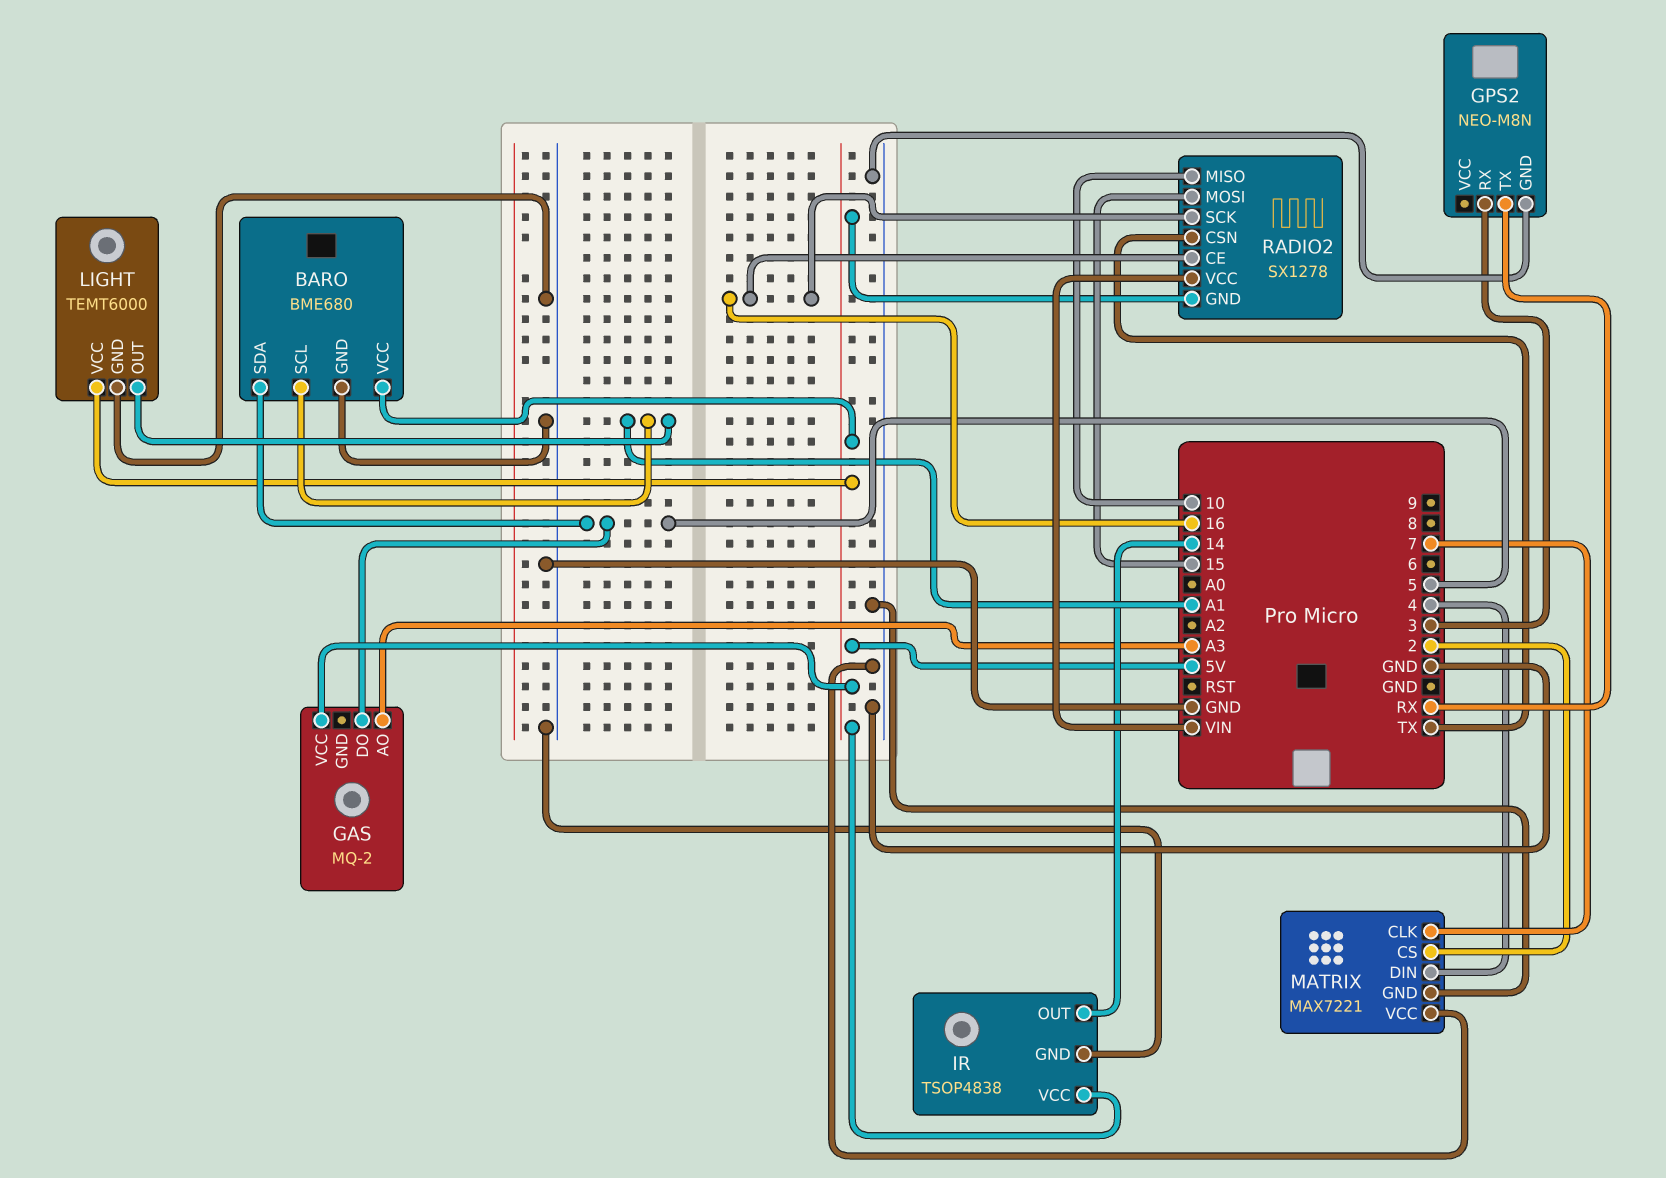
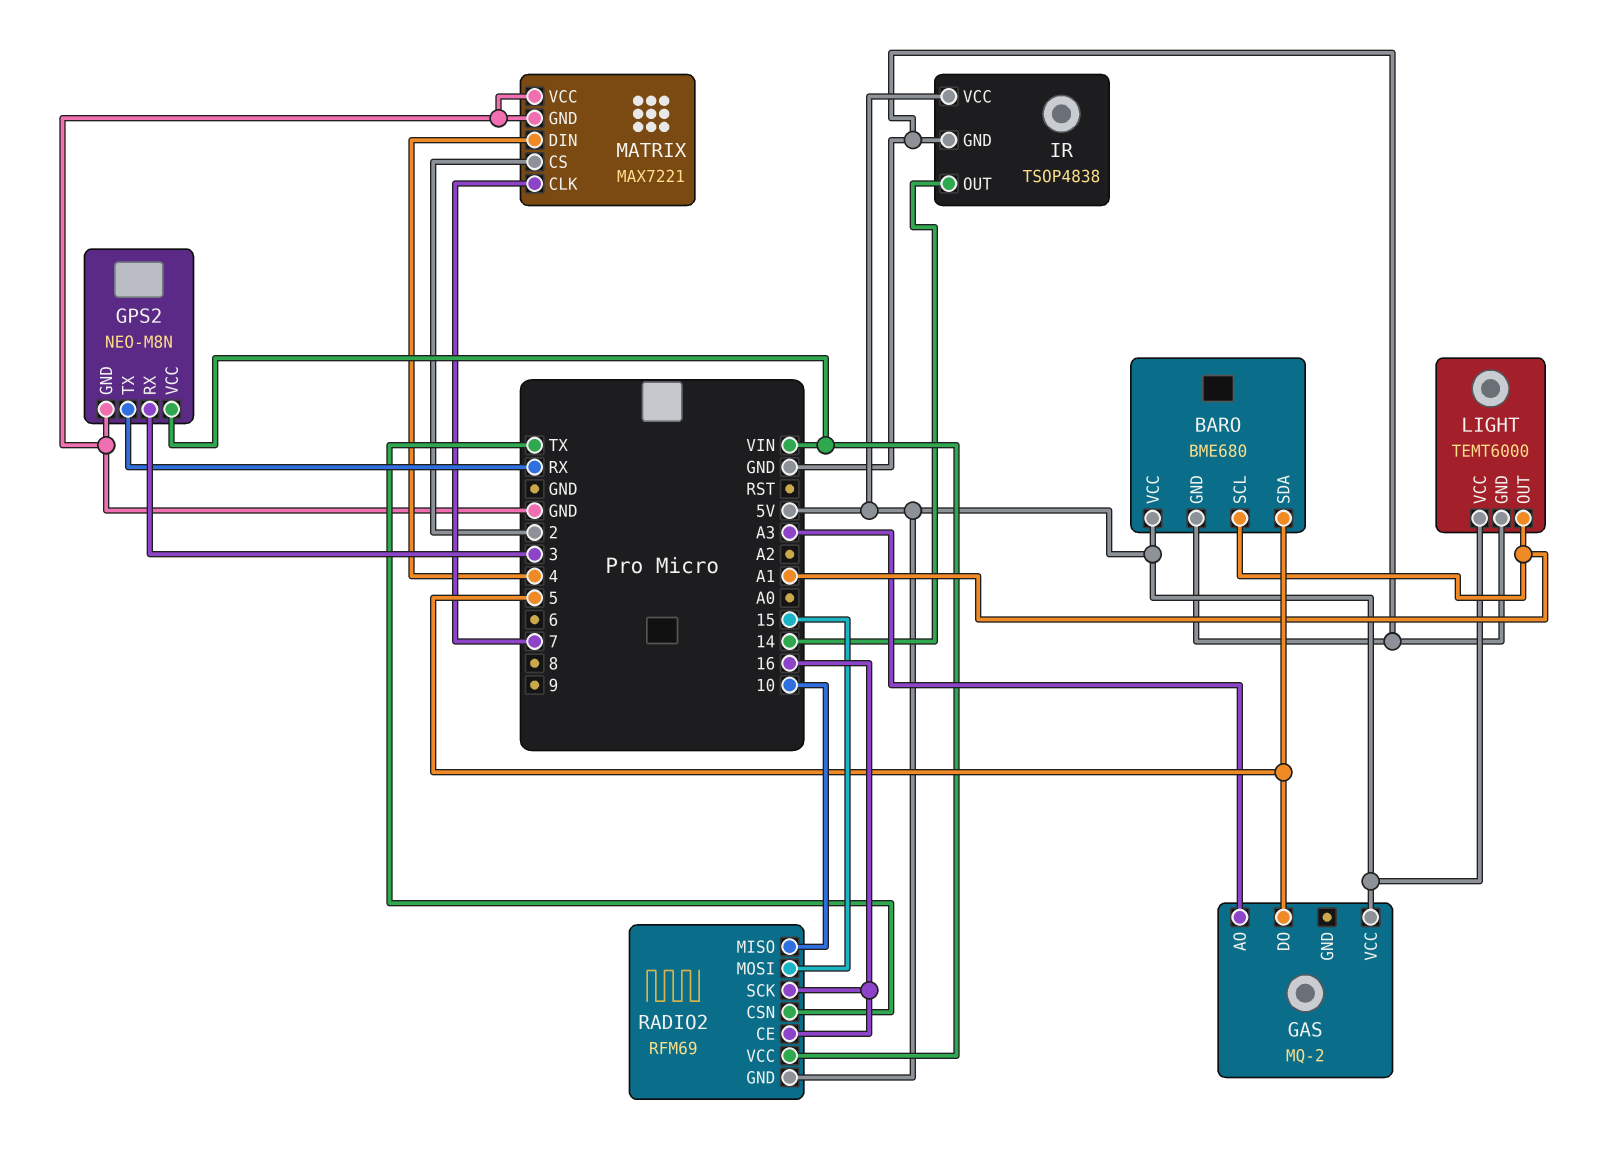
GPS2 pin VCC: none -> VIN
RADIO2: SX1278 -> RFM69

